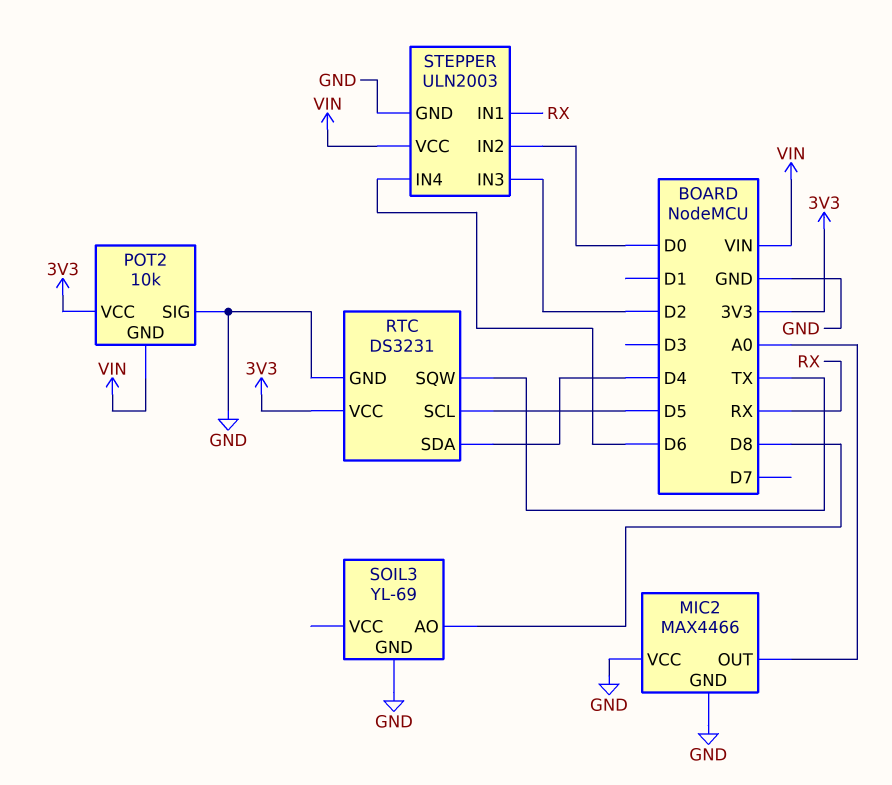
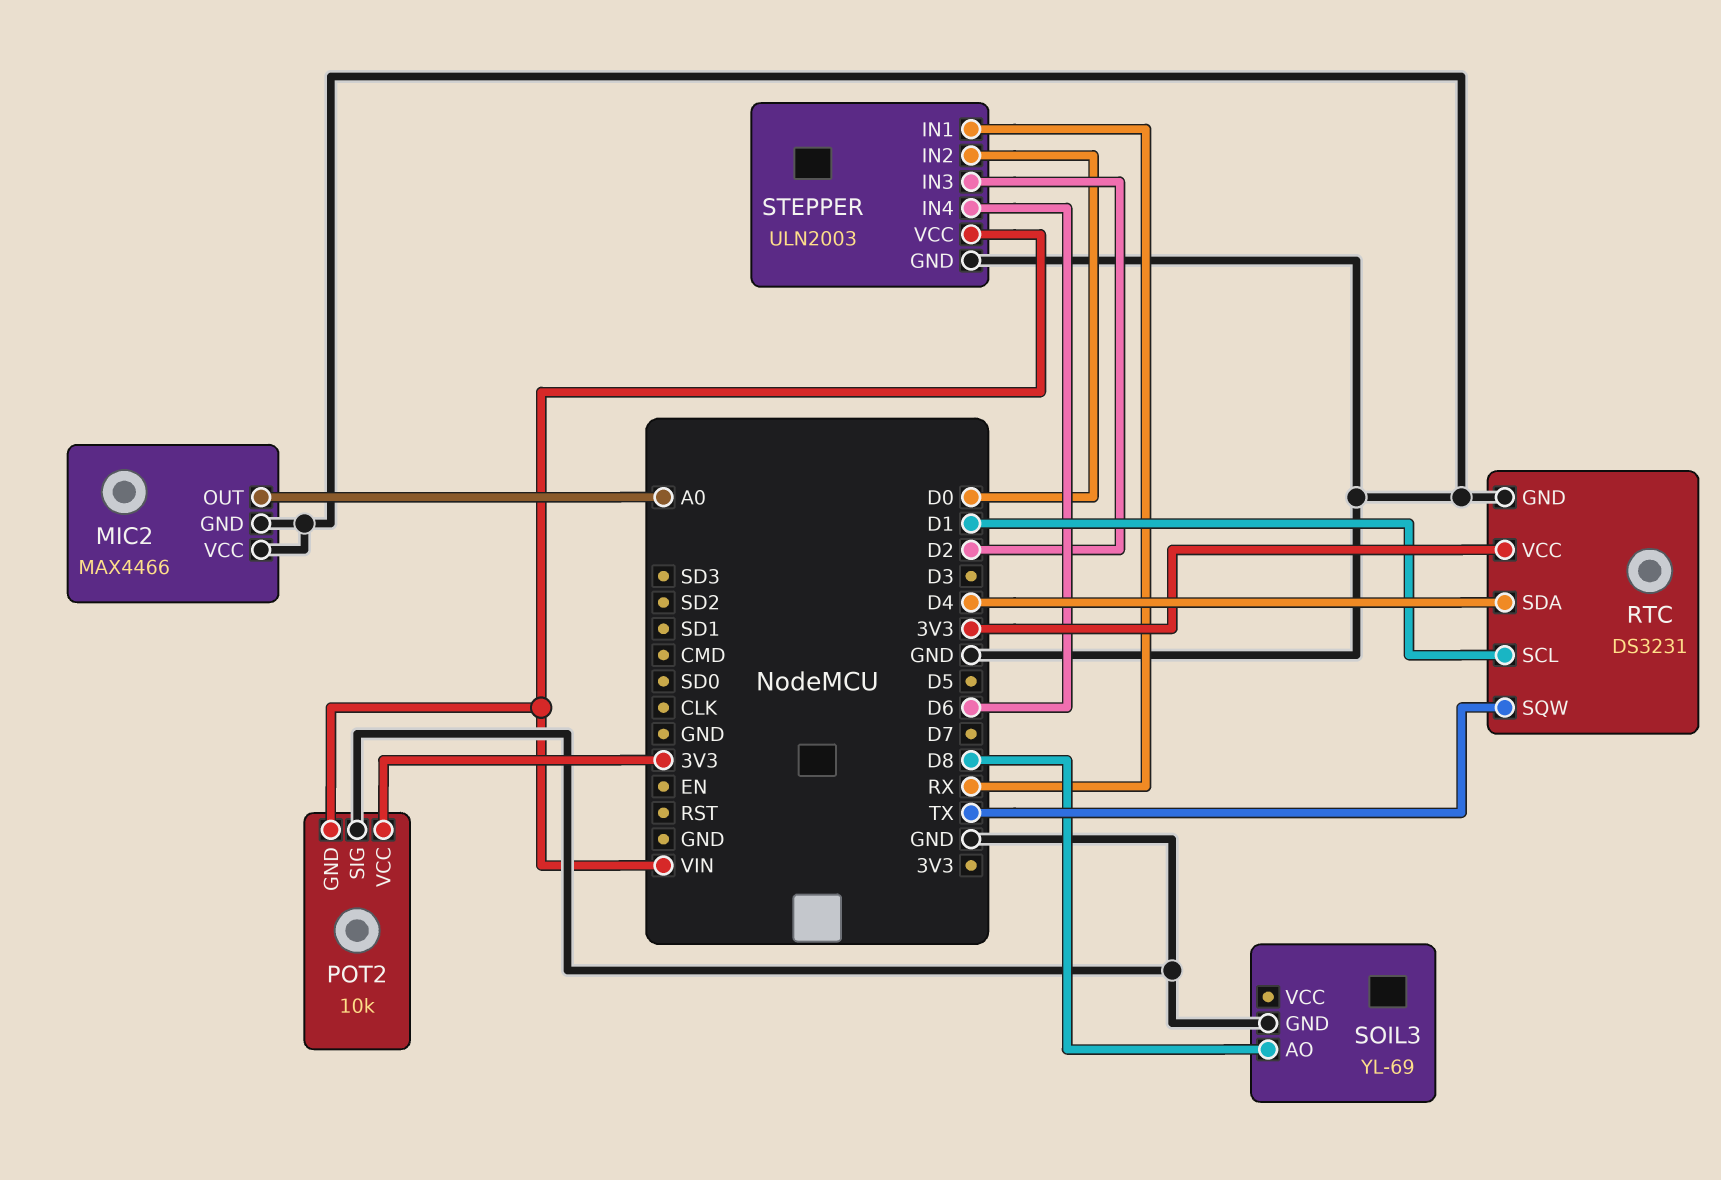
RTC pin SCL: D5 -> D1

